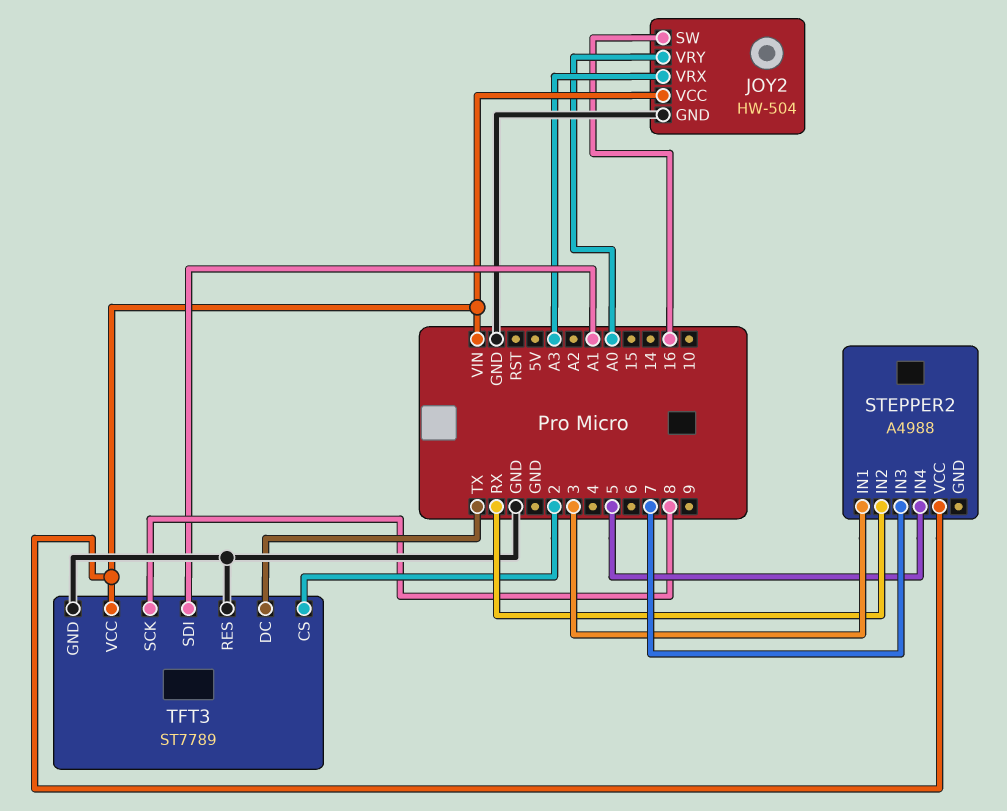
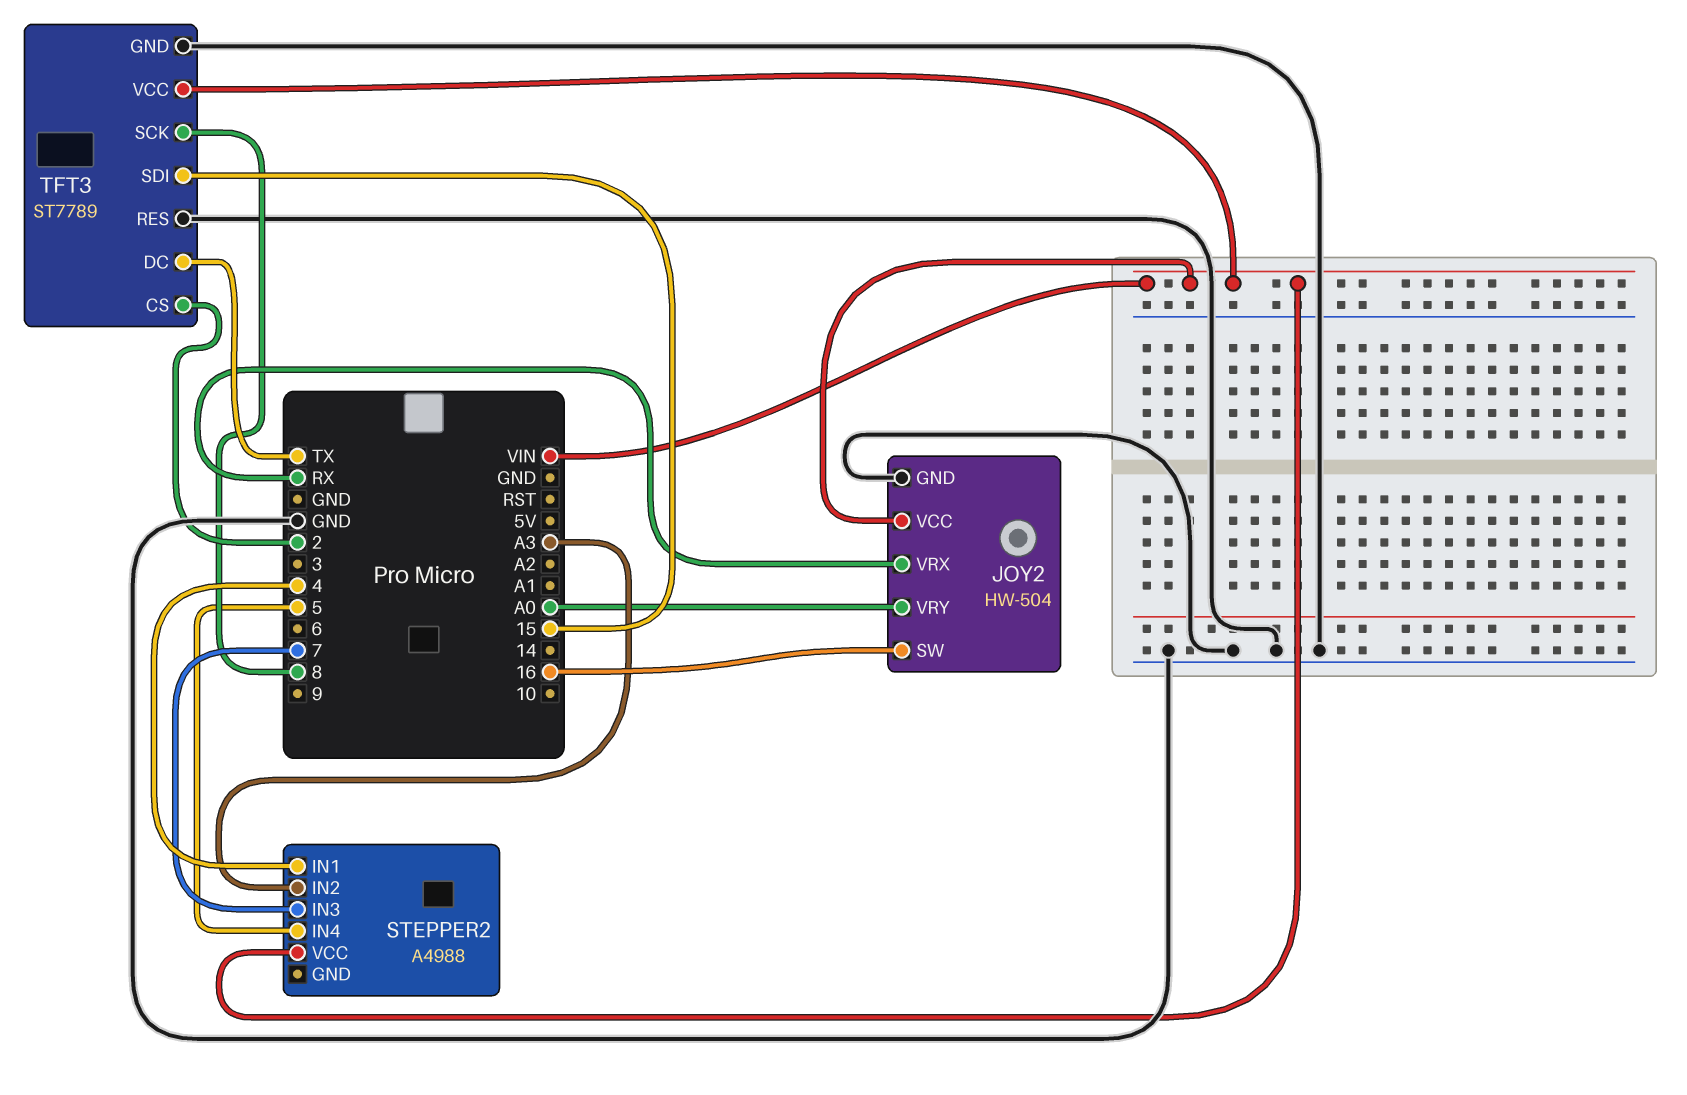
JOY2 pin VRX: A3 -> RX
STEPPER2 pin IN1: 3 -> 4
STEPPER2 pin IN2: RX -> A3
TFT3 pin SDI: A1 -> 15

